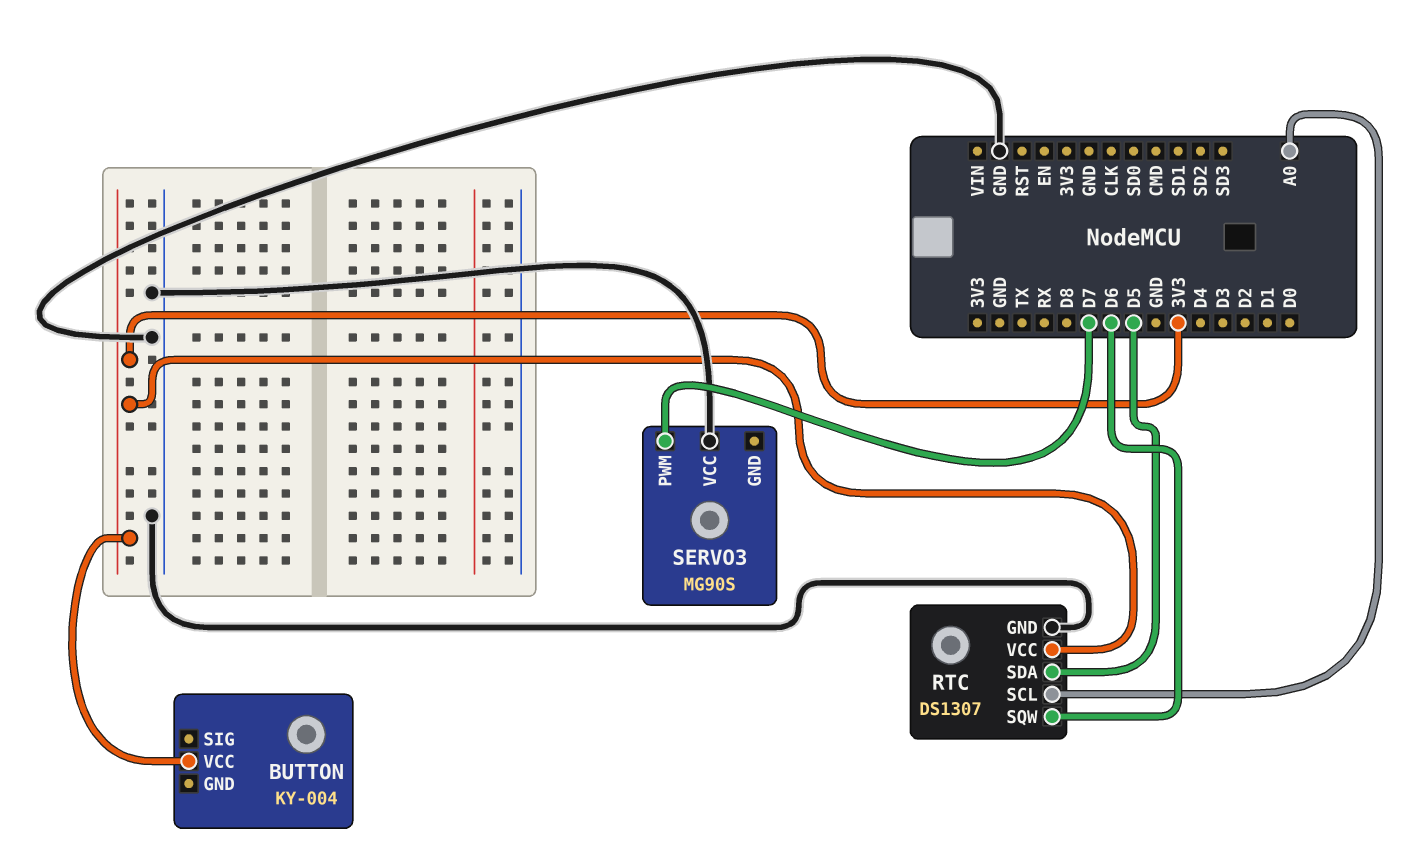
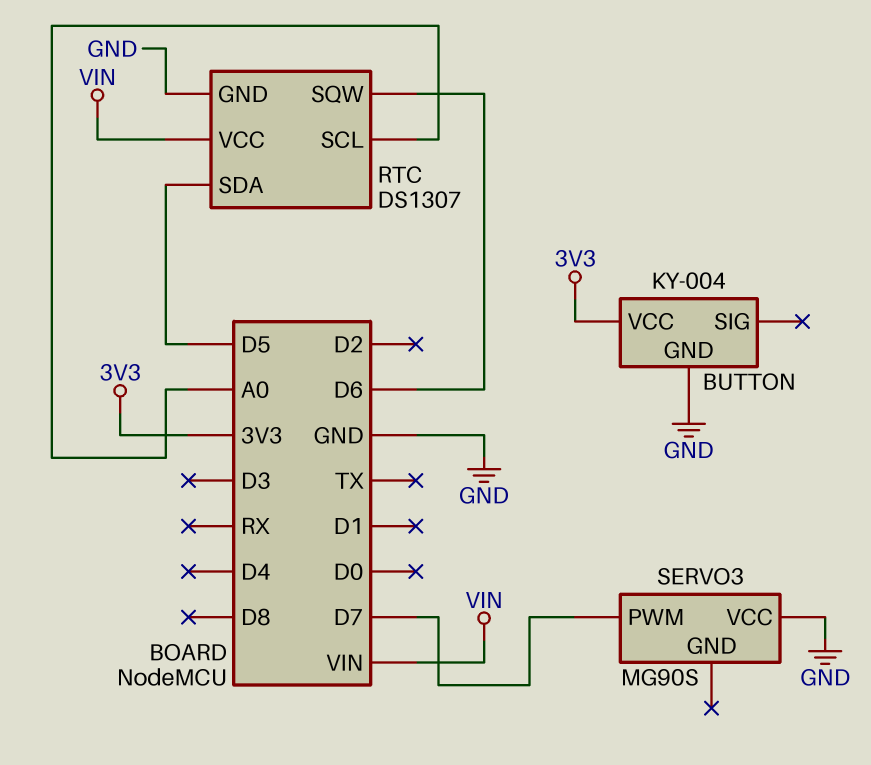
BUTTON pin GND: none -> GND
RTC pin VCC: 3V3 -> VIN

